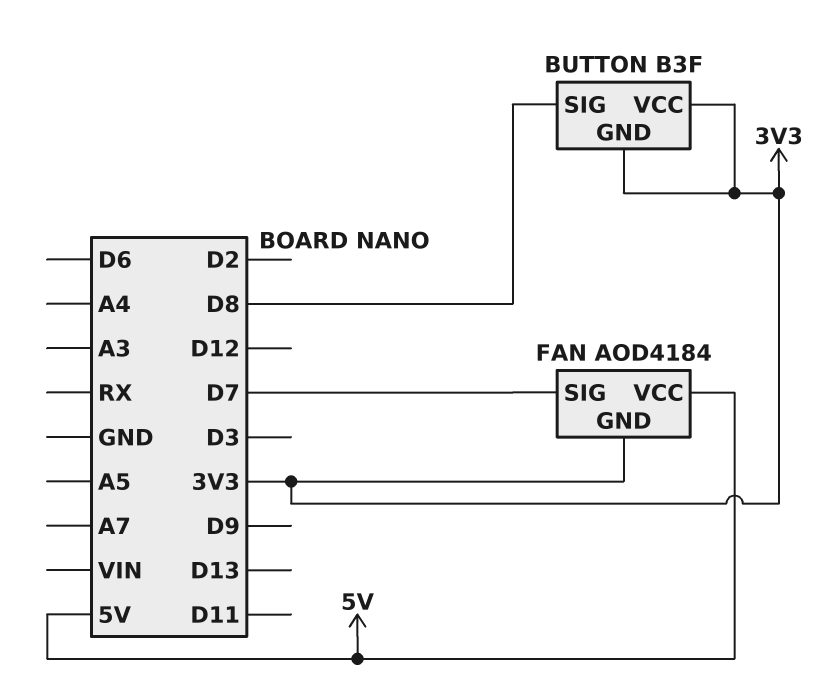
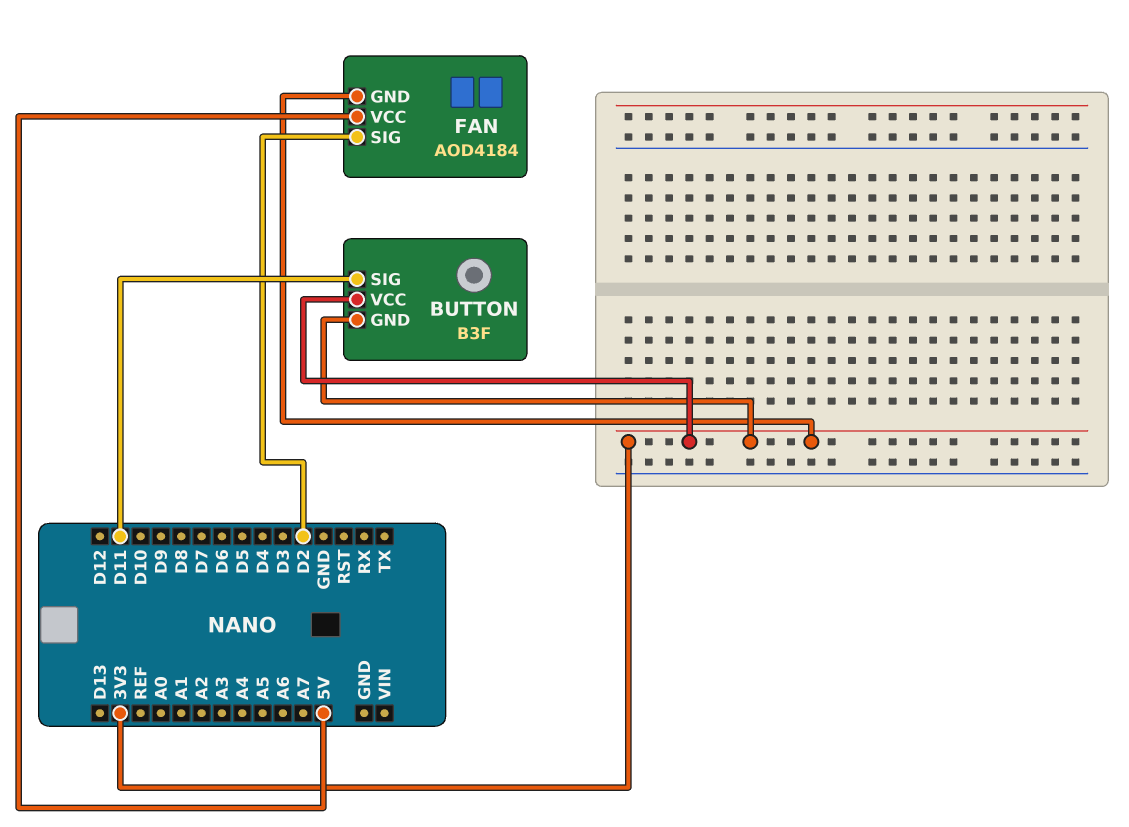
BUTTON pin SIG: D8 -> D11
FAN pin SIG: D7 -> D2

